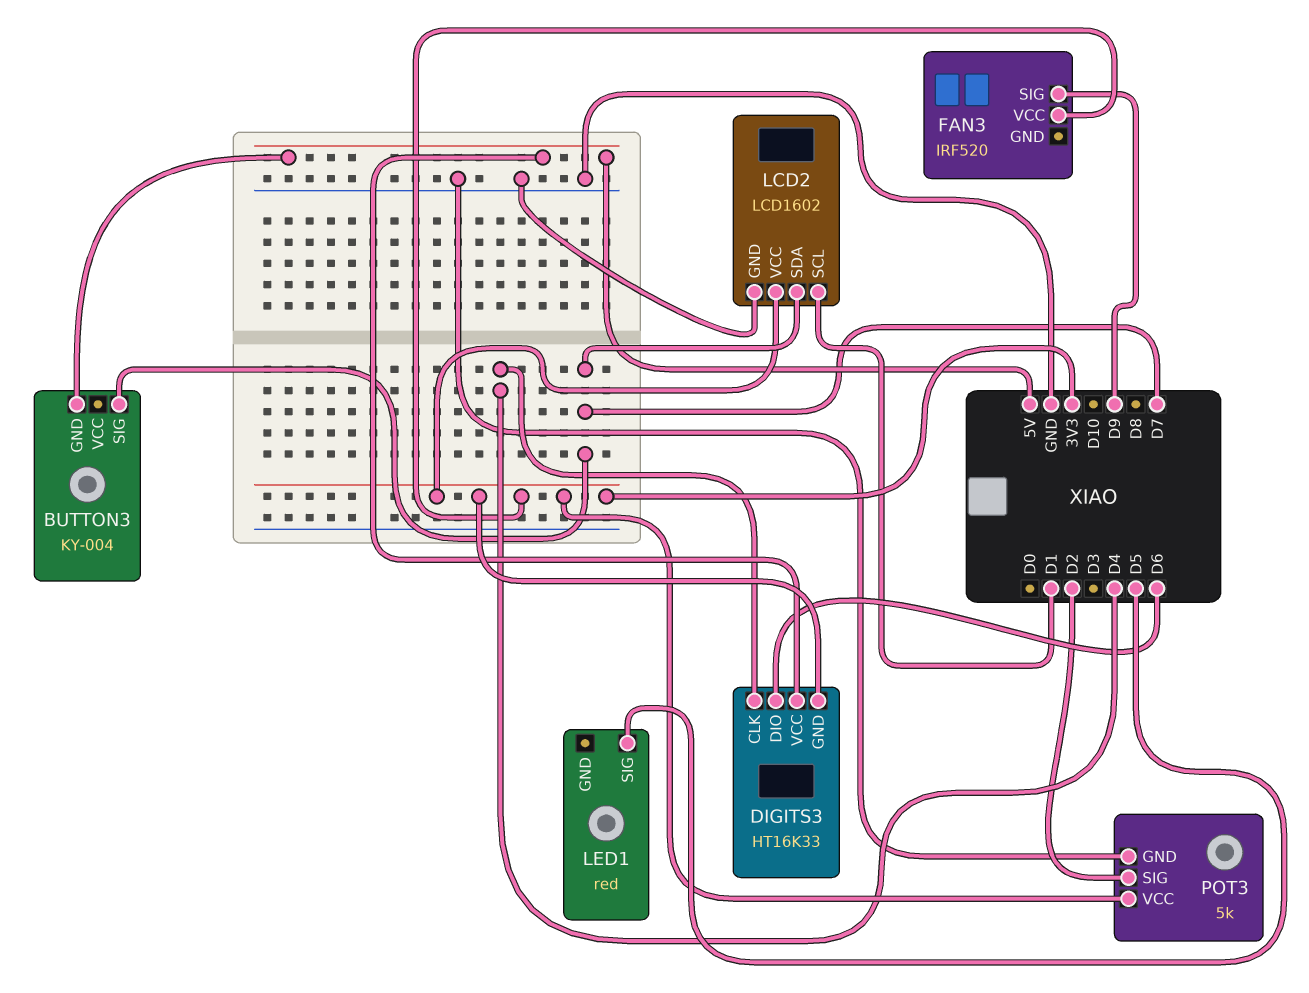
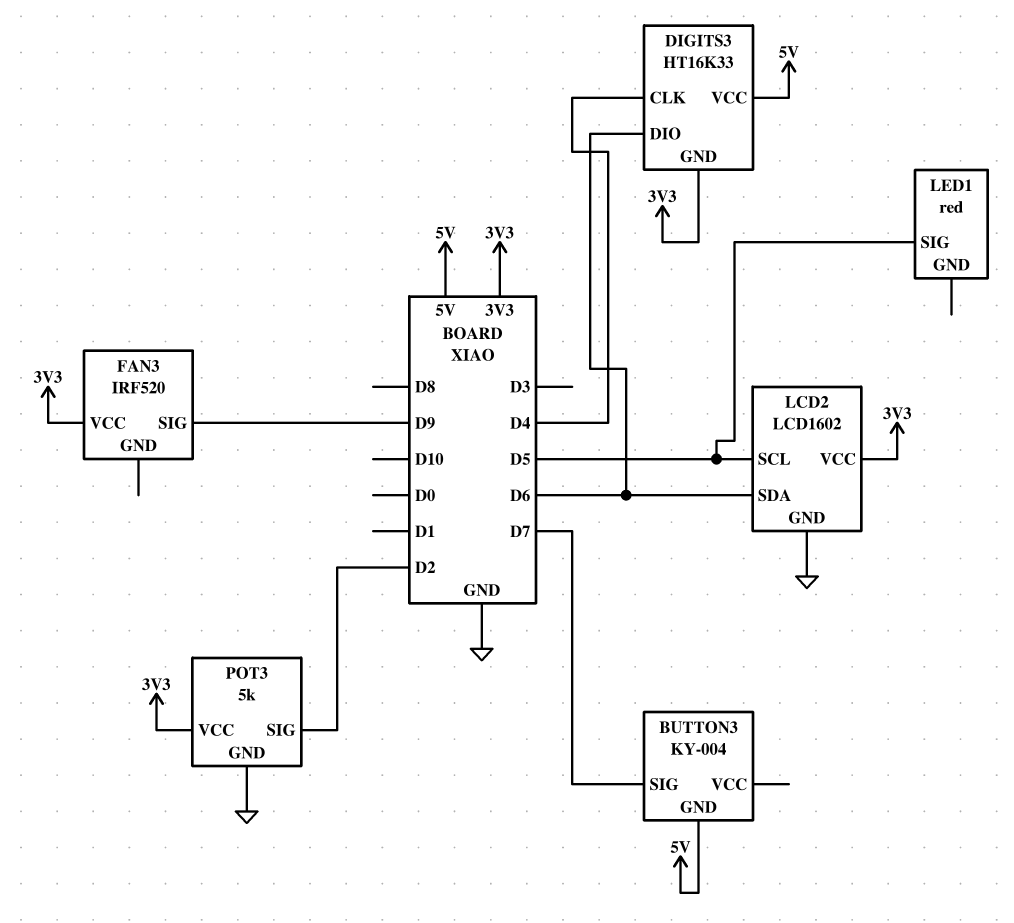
LCD2 pin SCL: D1 -> D5
LCD2 pin SDA: D7 -> D6

